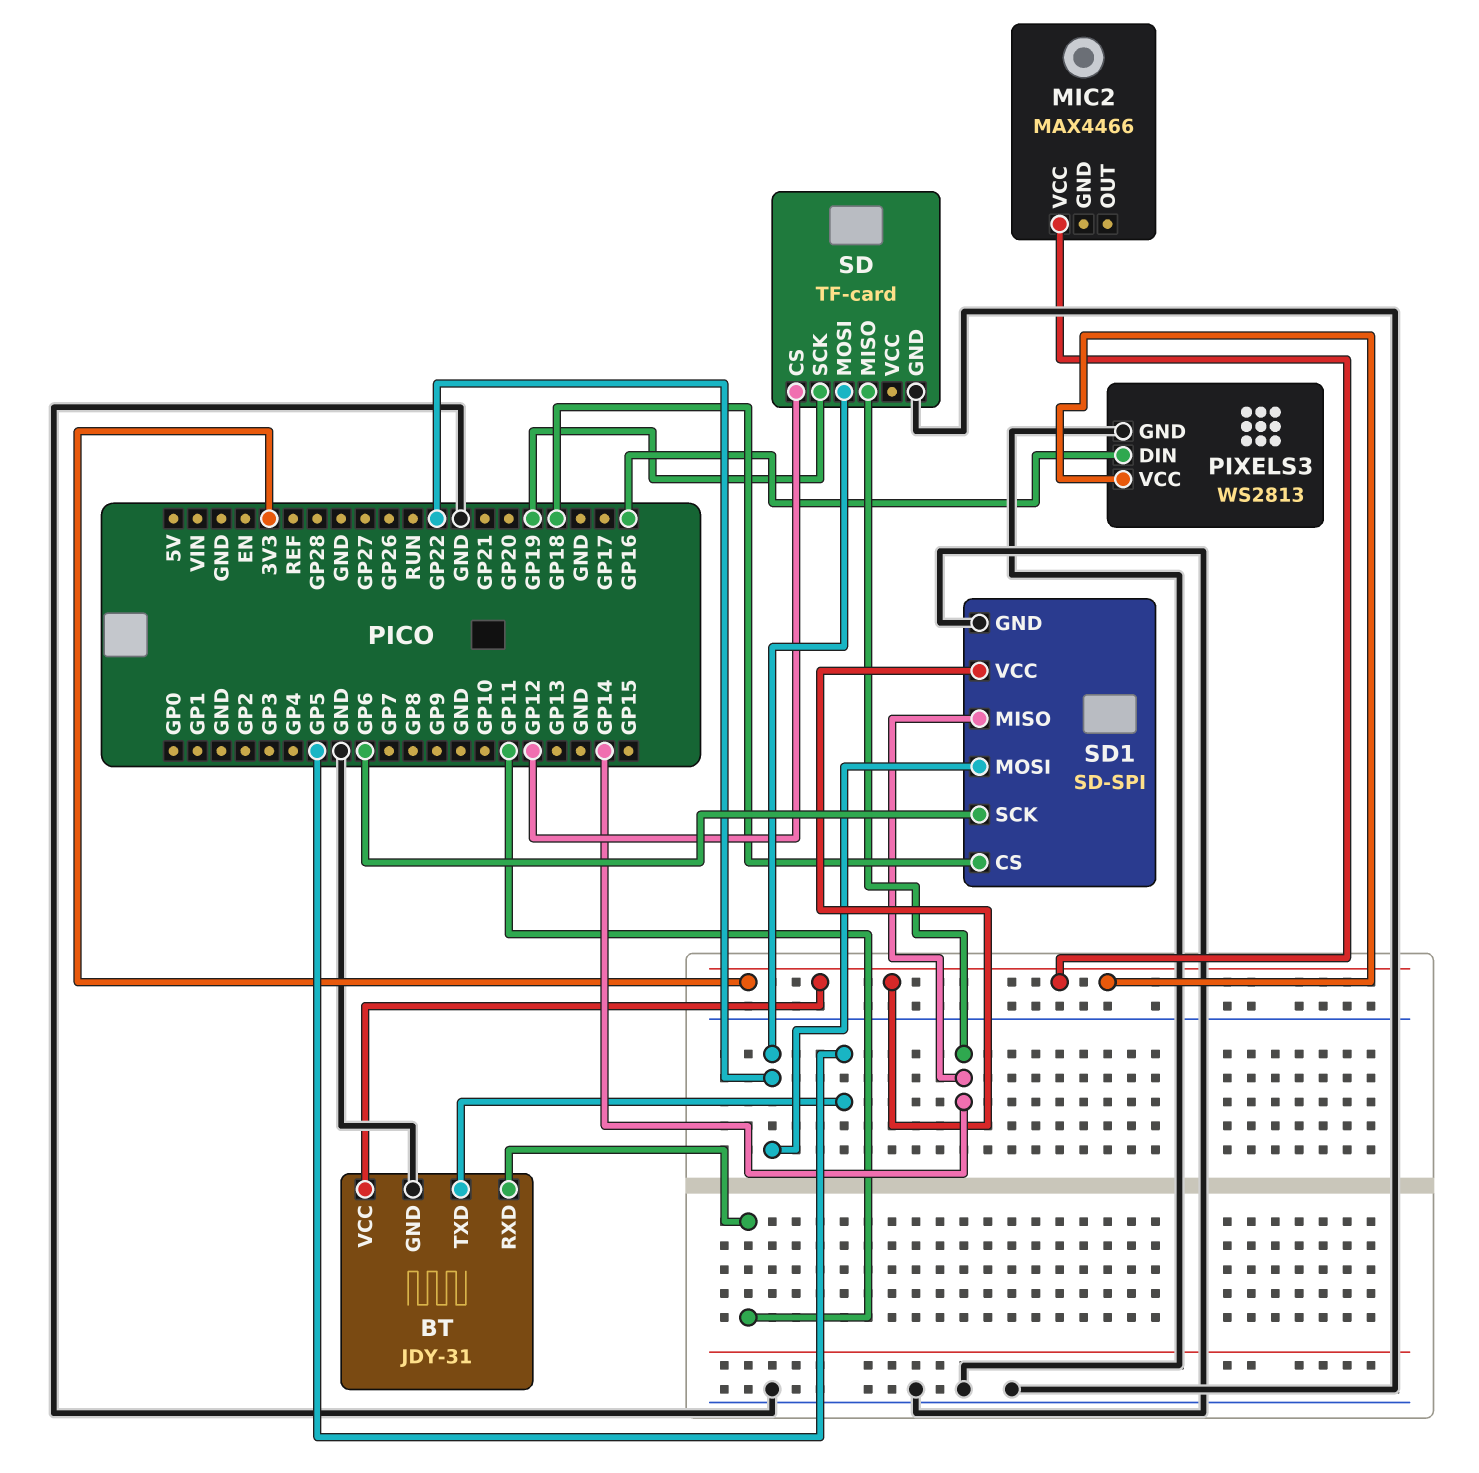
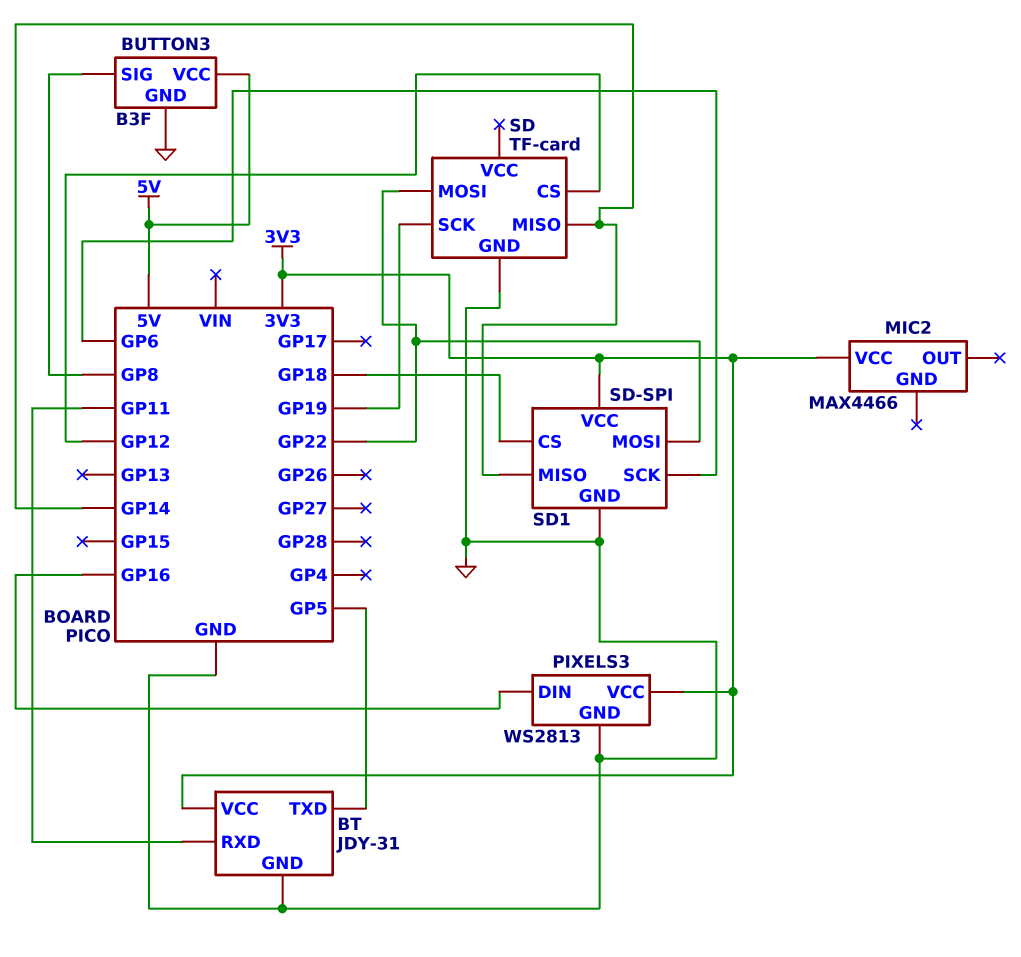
BUTTON3: none -> B3F
BUTTON3 pin GND: none -> GND
BUTTON3 pin SIG: none -> GP8
BUTTON3 pin VCC: none -> 5V

